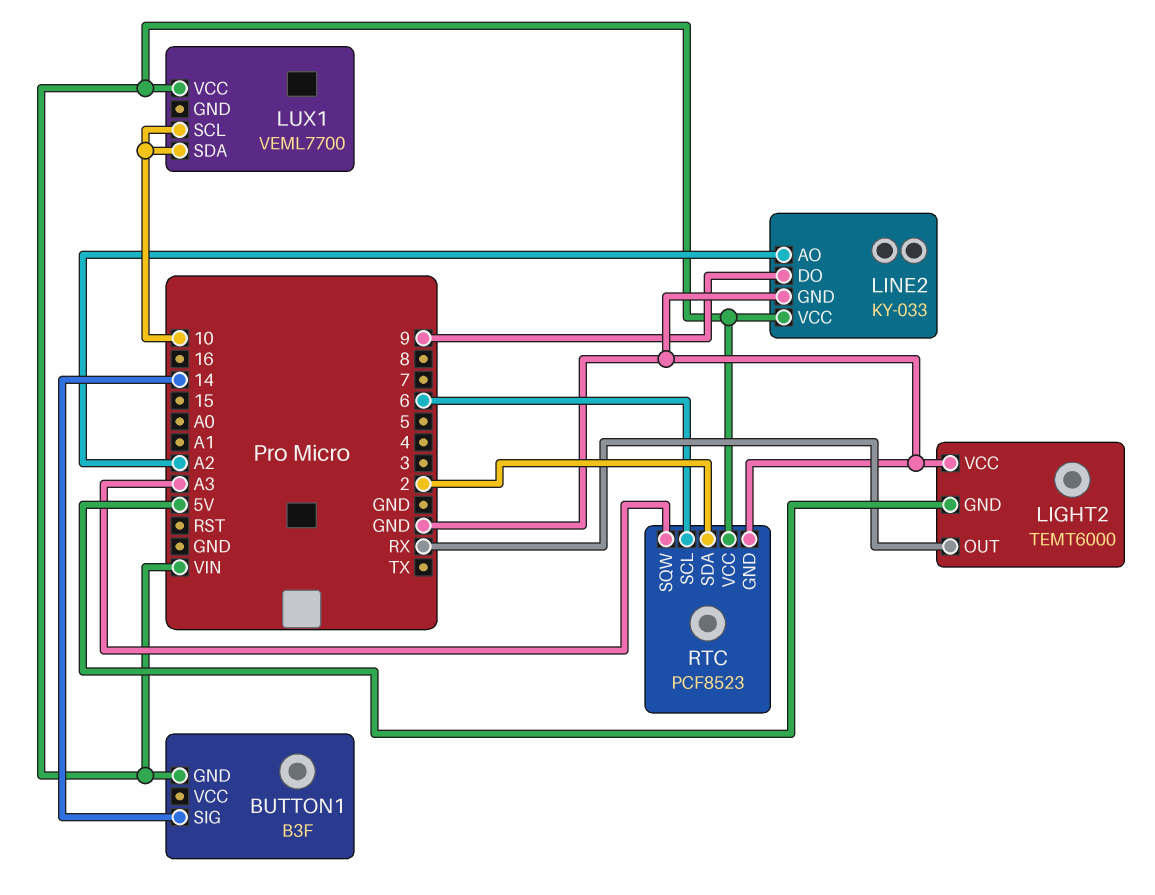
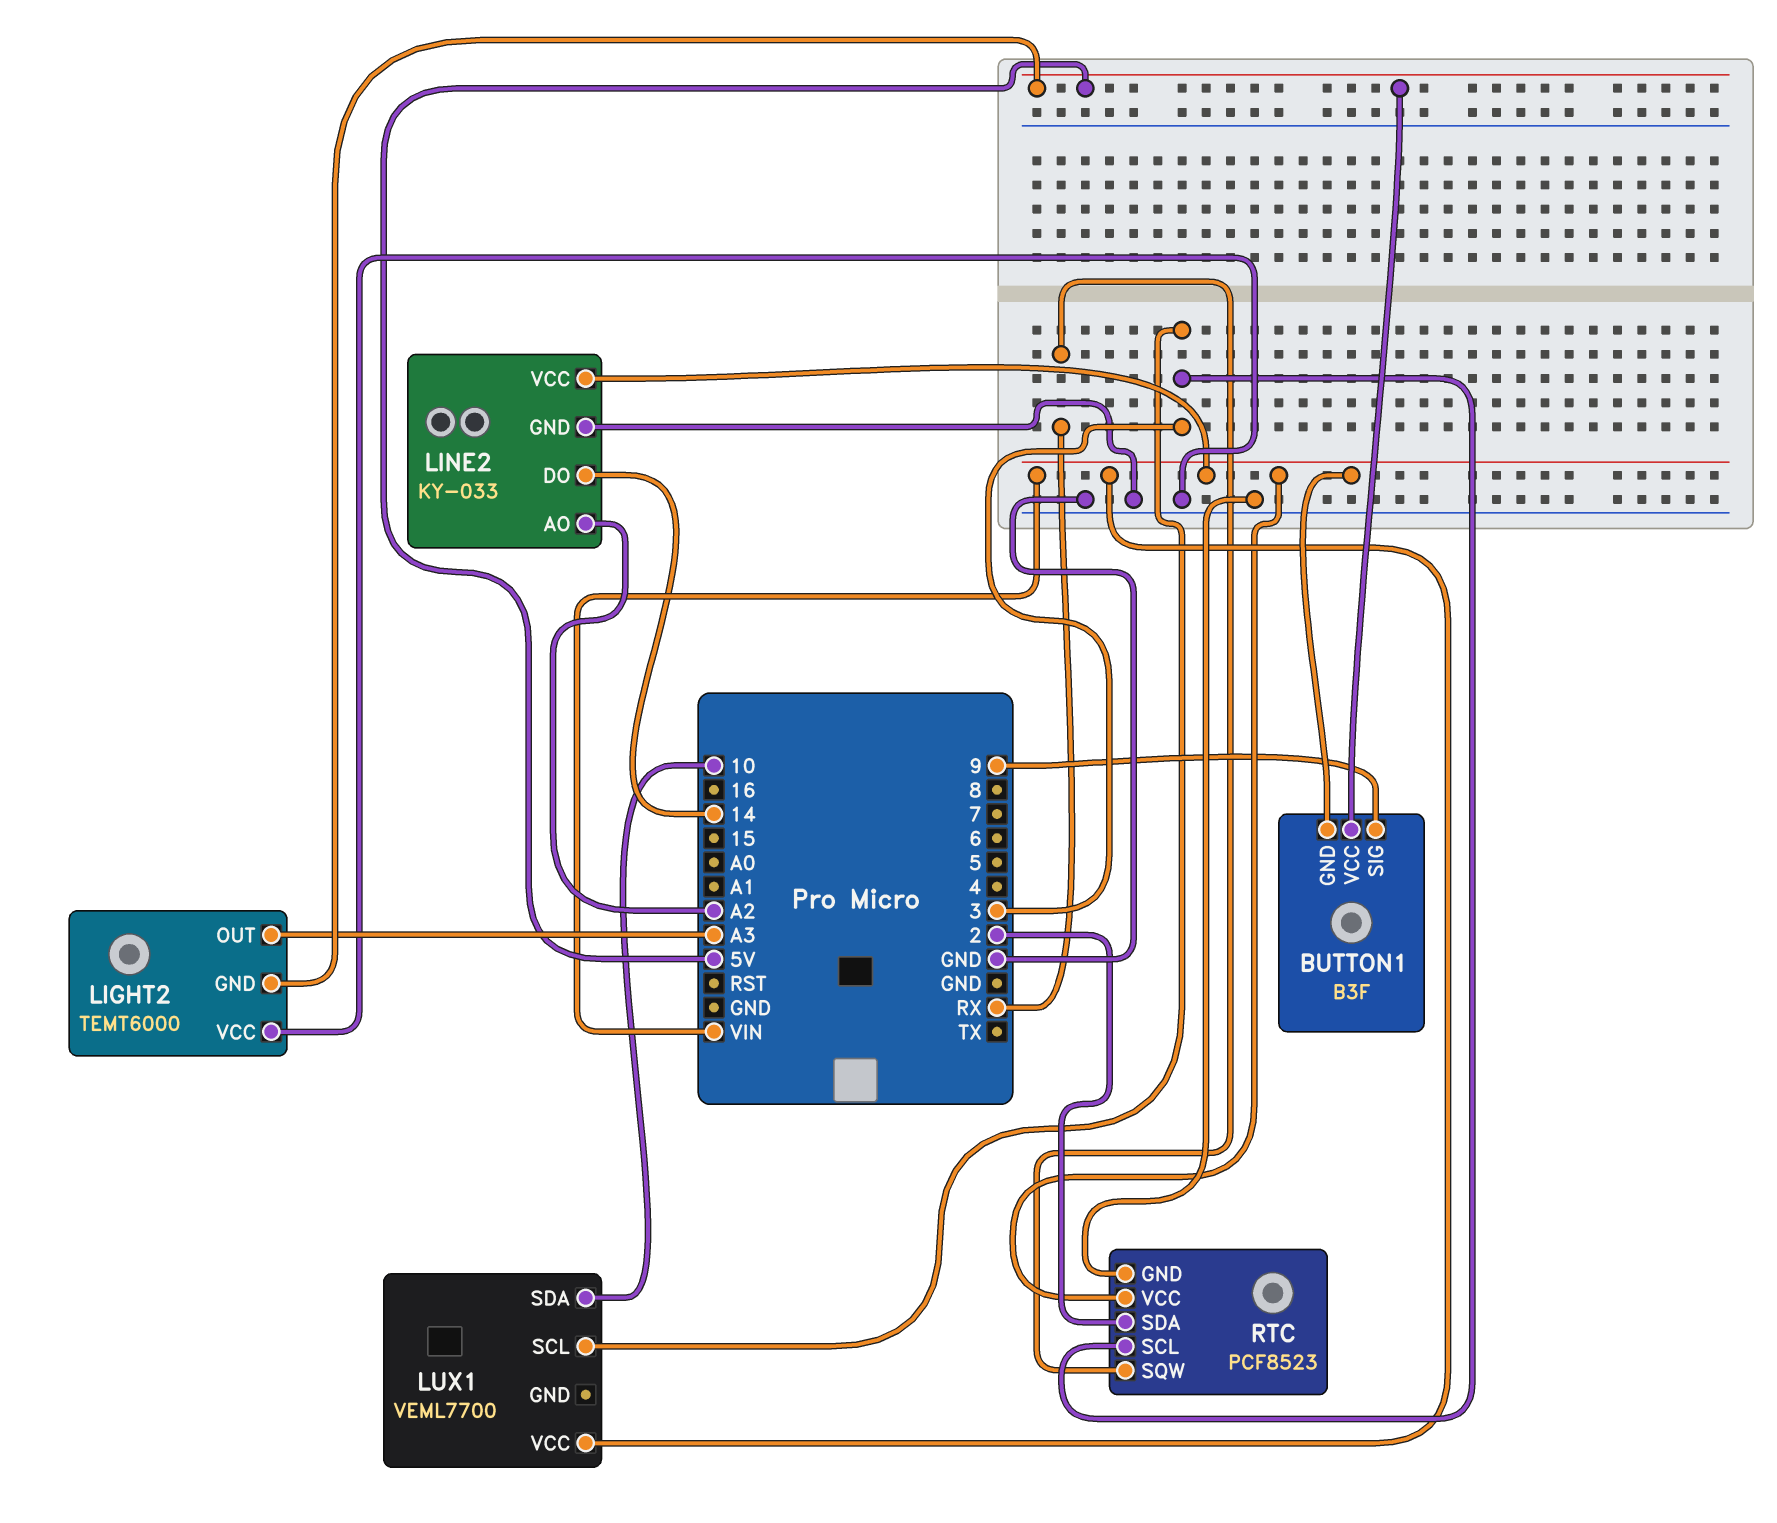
BUTTON1 pin SIG: 14 -> 9
BUTTON1 pin VCC: none -> 5V
LIGHT2 pin OUT: RX -> A3
LINE2 pin DO: 9 -> 14
LUX1 pin SCL: 10 -> 3
RTC pin SCL: 6 -> 3
RTC pin SQW: A3 -> RX

